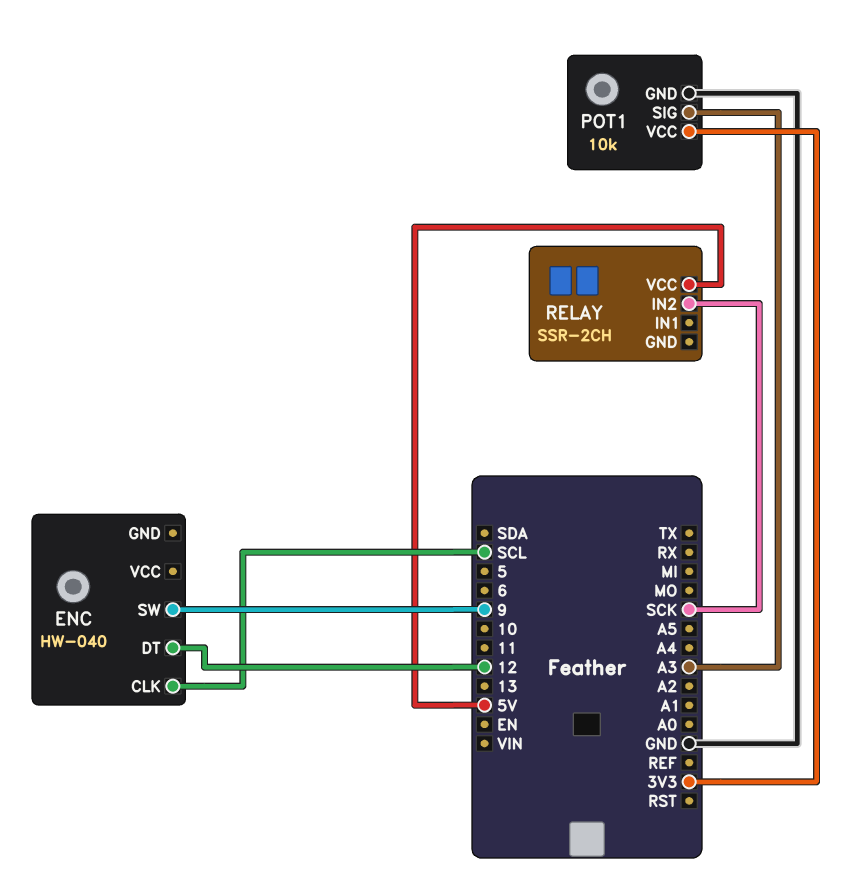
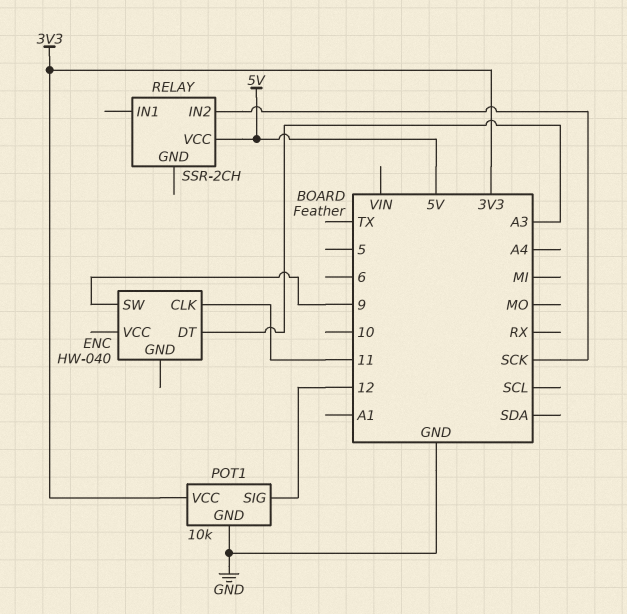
ENC pin CLK: SCL -> 11
ENC pin DT: 12 -> A3
POT1 pin SIG: A3 -> 12

